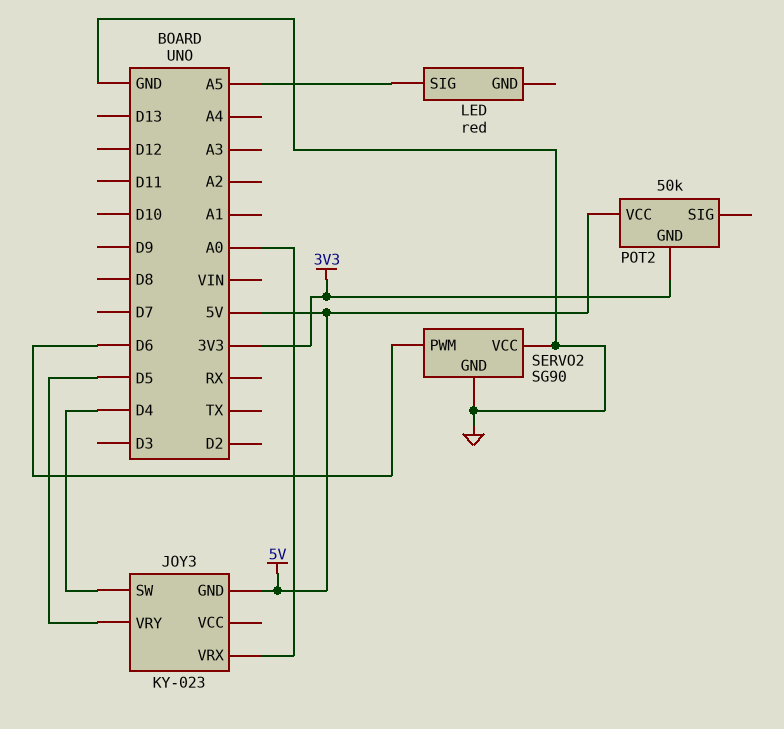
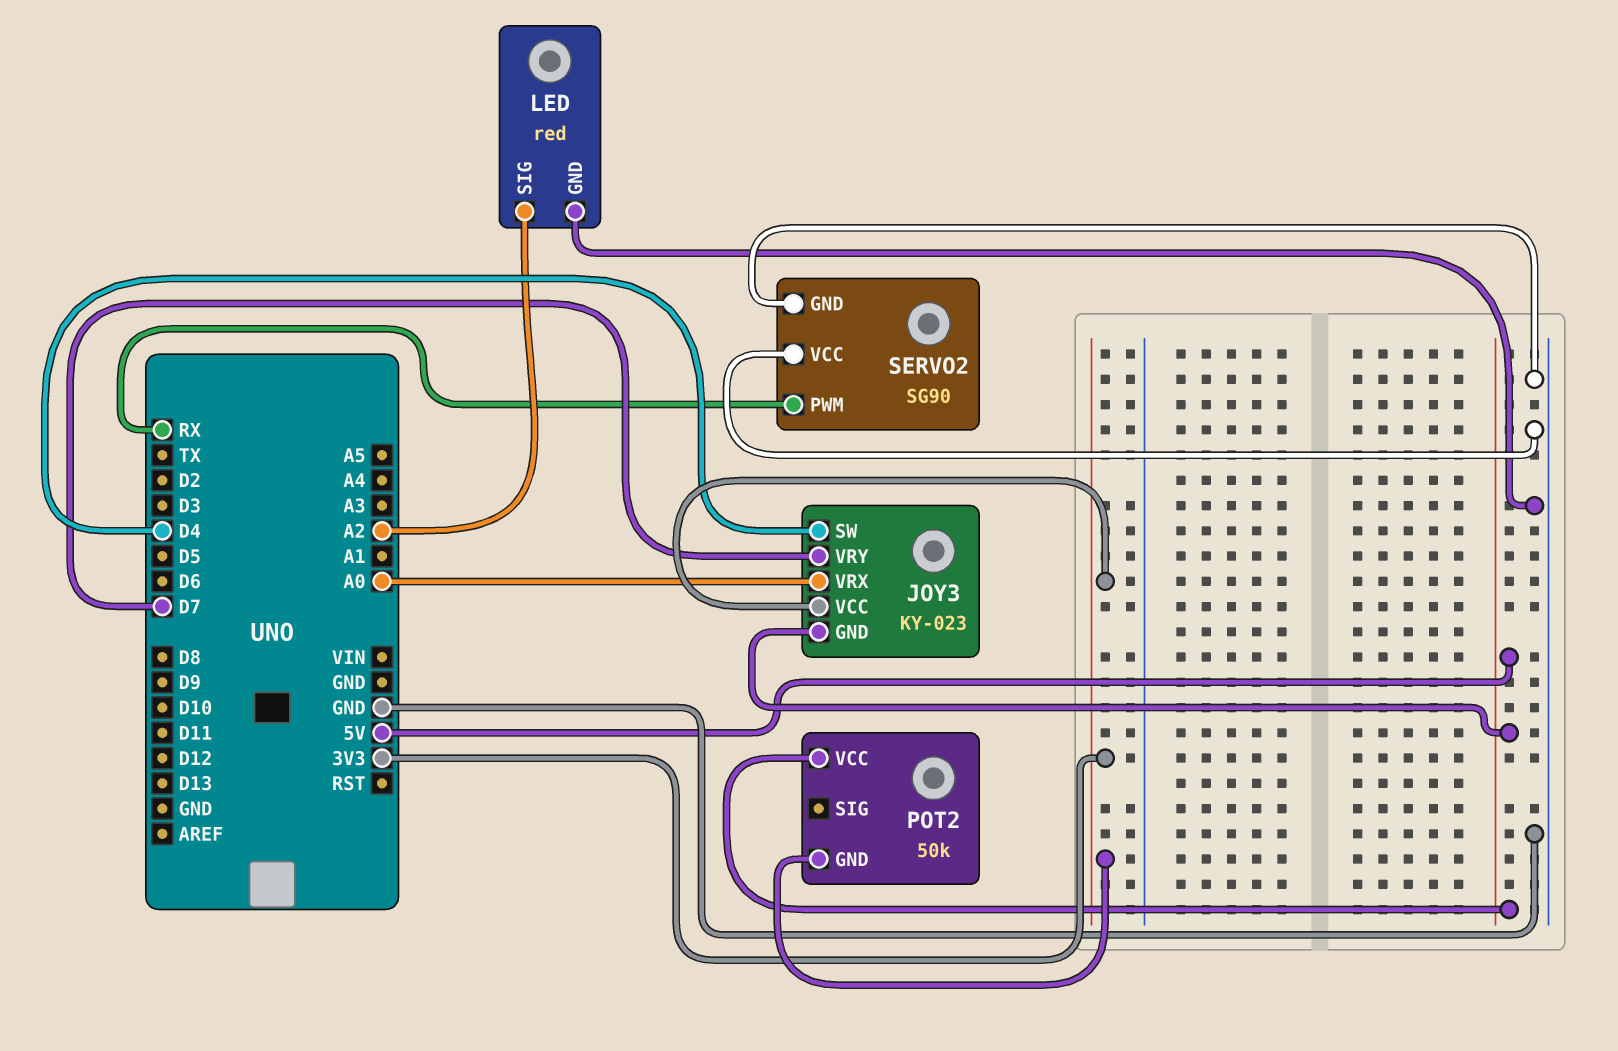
JOY3 pin VCC: none -> 3V3
JOY3 pin VRY: D5 -> D7
LED pin GND: none -> GND
LED pin SIG: A5 -> A2
SERVO2 pin PWM: D6 -> RX

